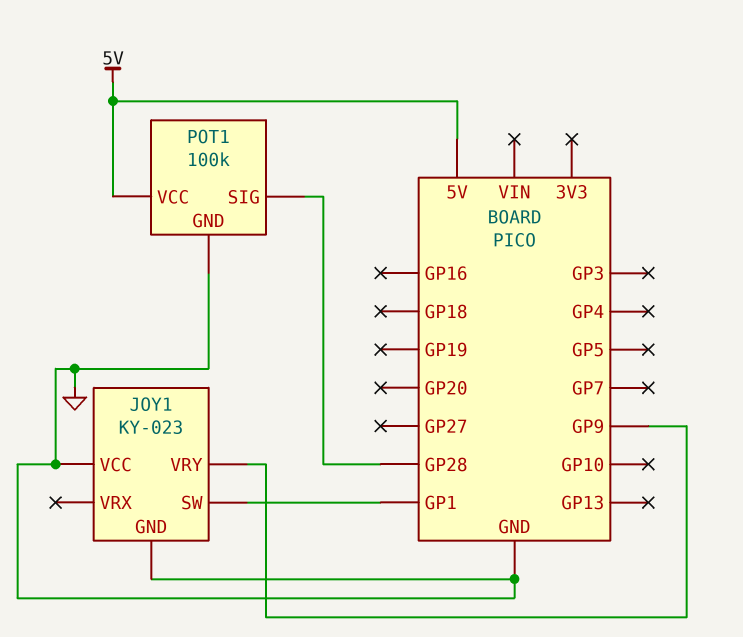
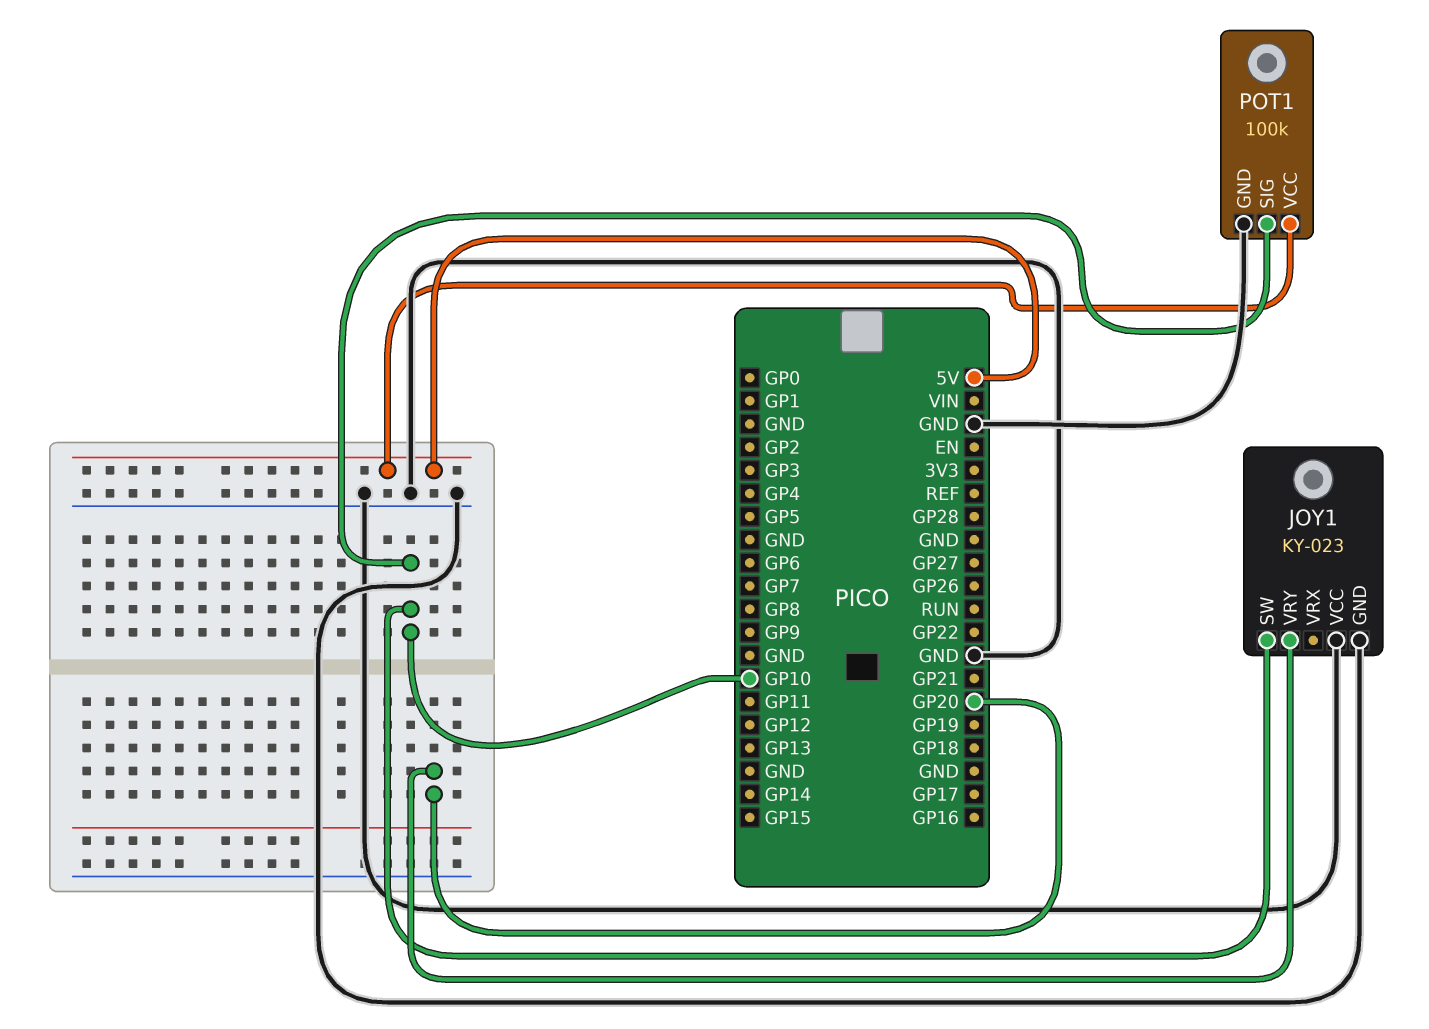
JOY1 pin SW: GP1 -> GP10
JOY1 pin VRY: GP9 -> GP20
POT1 pin SIG: GP28 -> GP10

